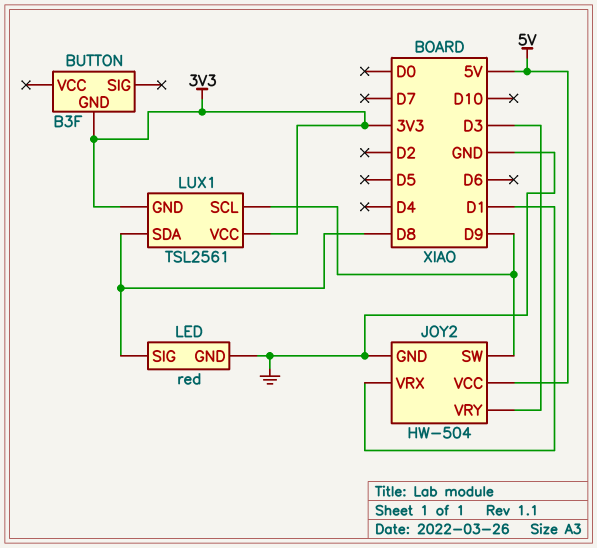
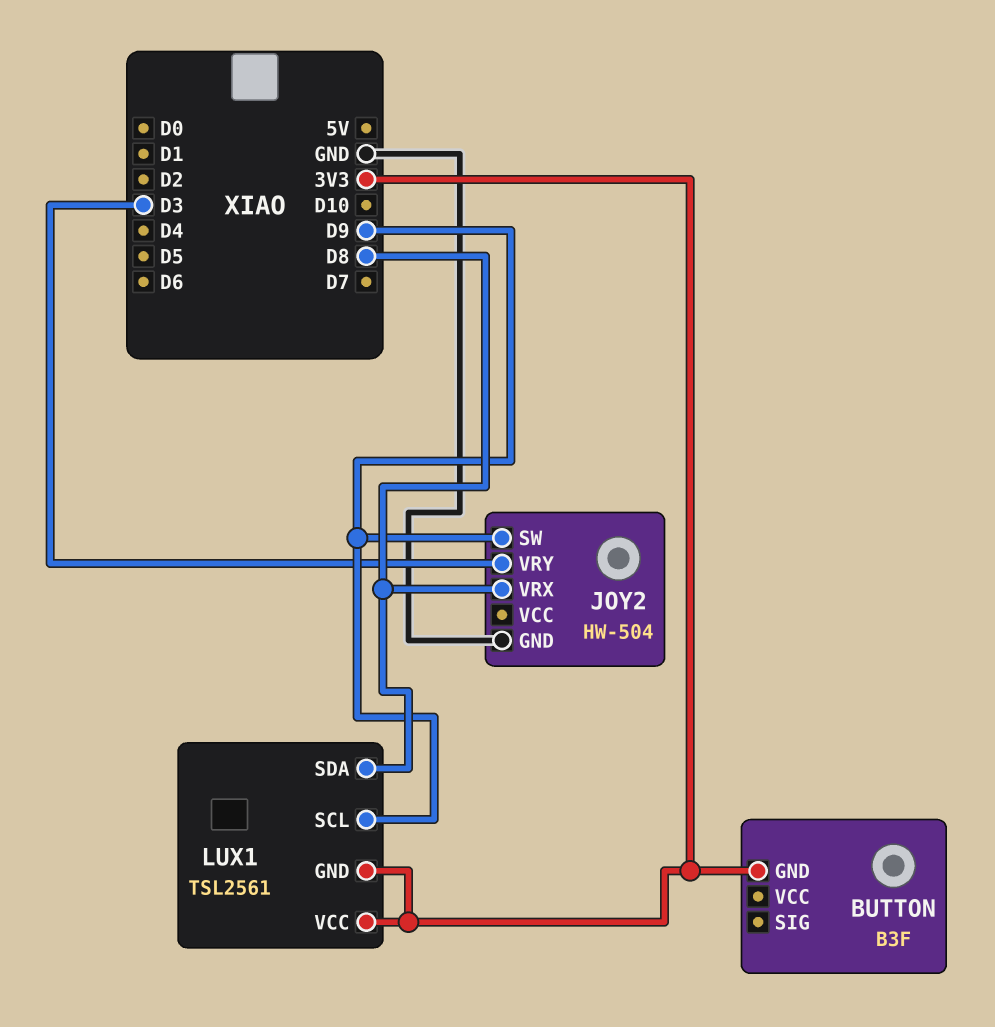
JOY2 pin VCC: 5V -> none
JOY2 pin VRX: D1 -> D8
LED: red -> none
LED pin GND: GND -> none
LED pin SIG: D8 -> none

